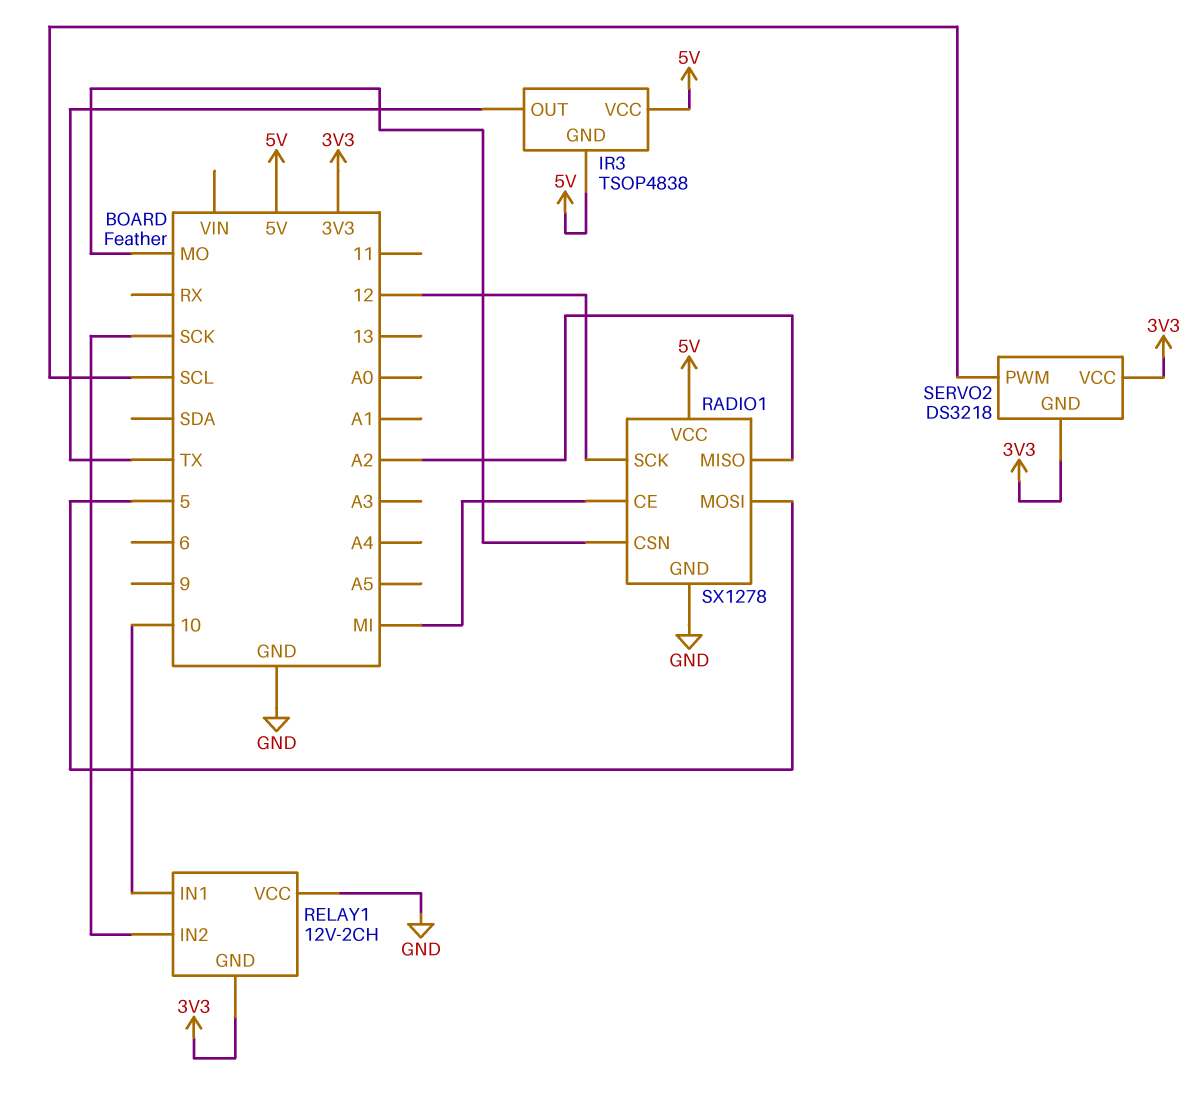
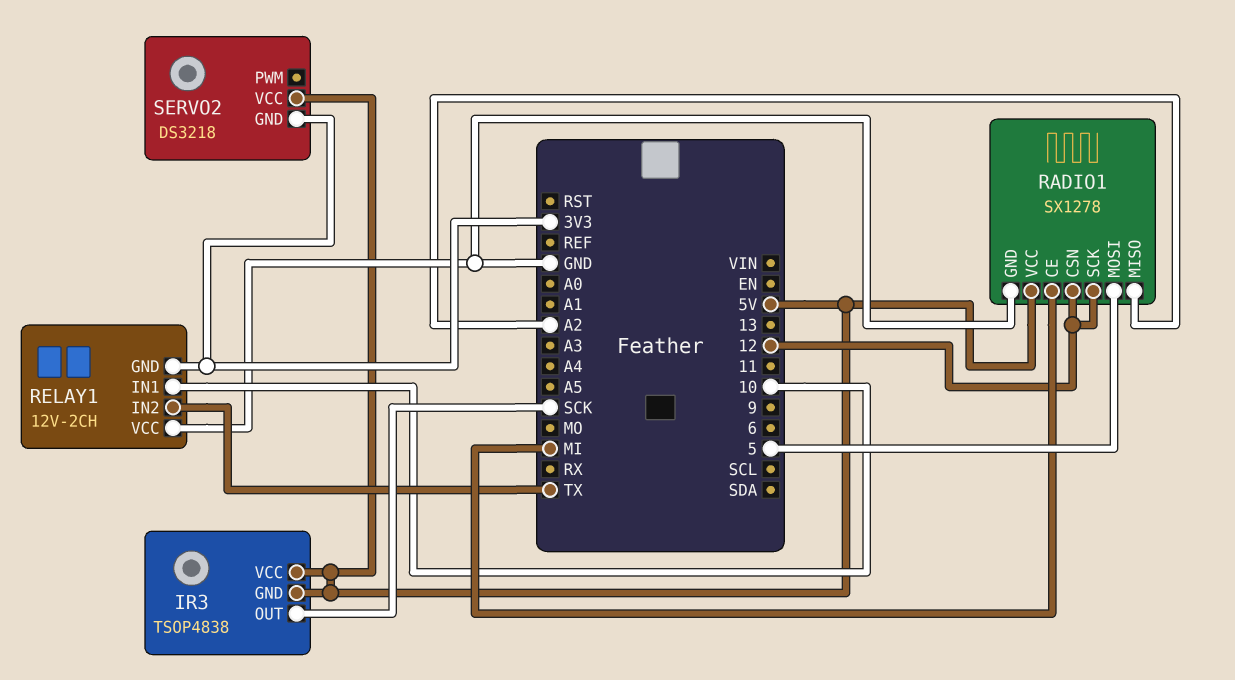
IR3 pin OUT: TX -> SCK
RADIO1 pin CSN: MO -> 12
RELAY1 pin IN2: SCK -> TX
SERVO2 pin PWM: SCL -> none
SERVO2 pin VCC: 3V3 -> 5V

